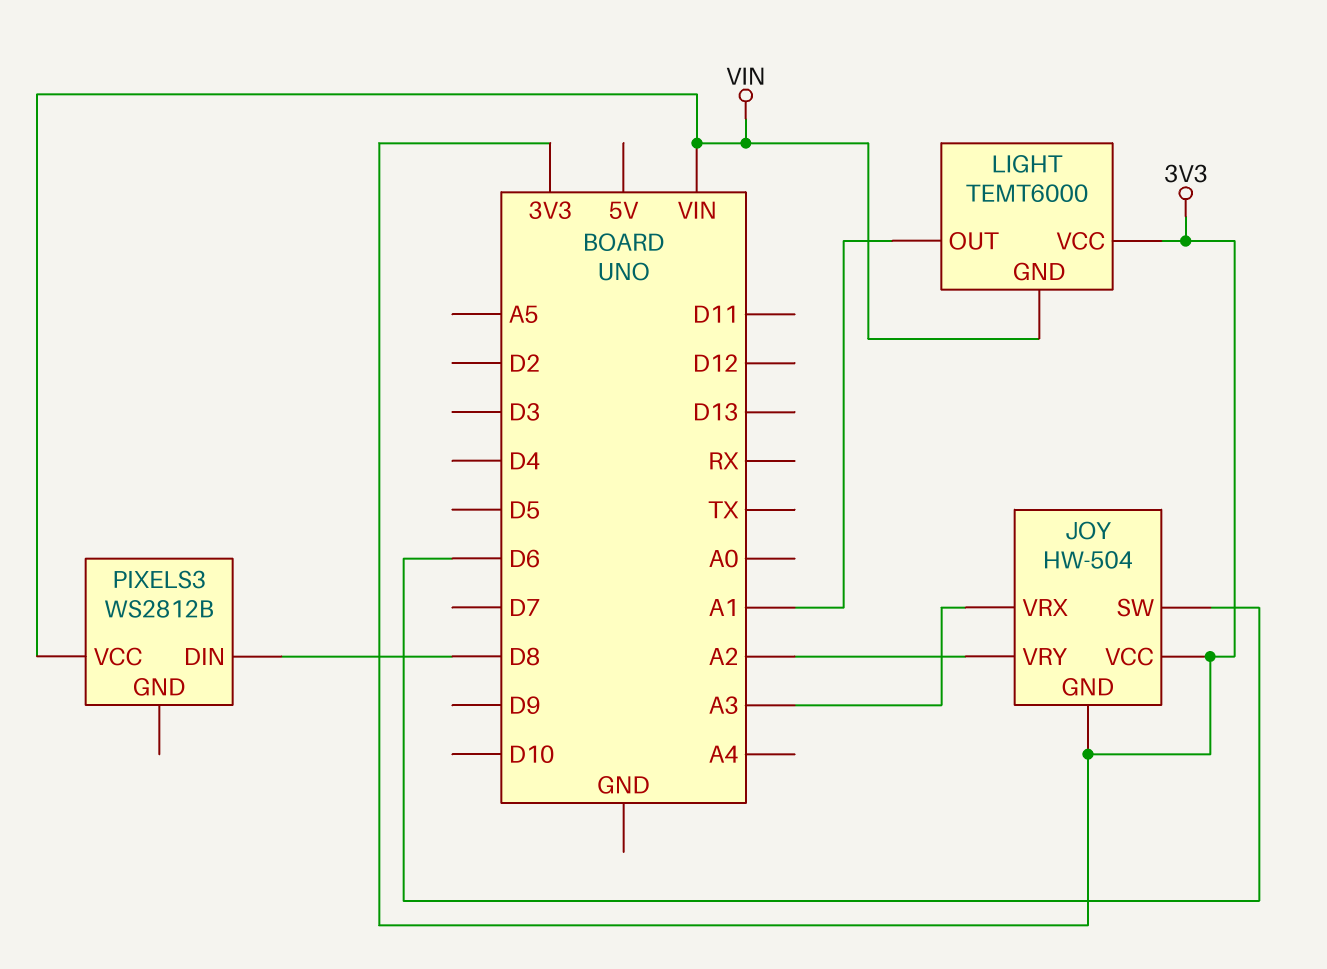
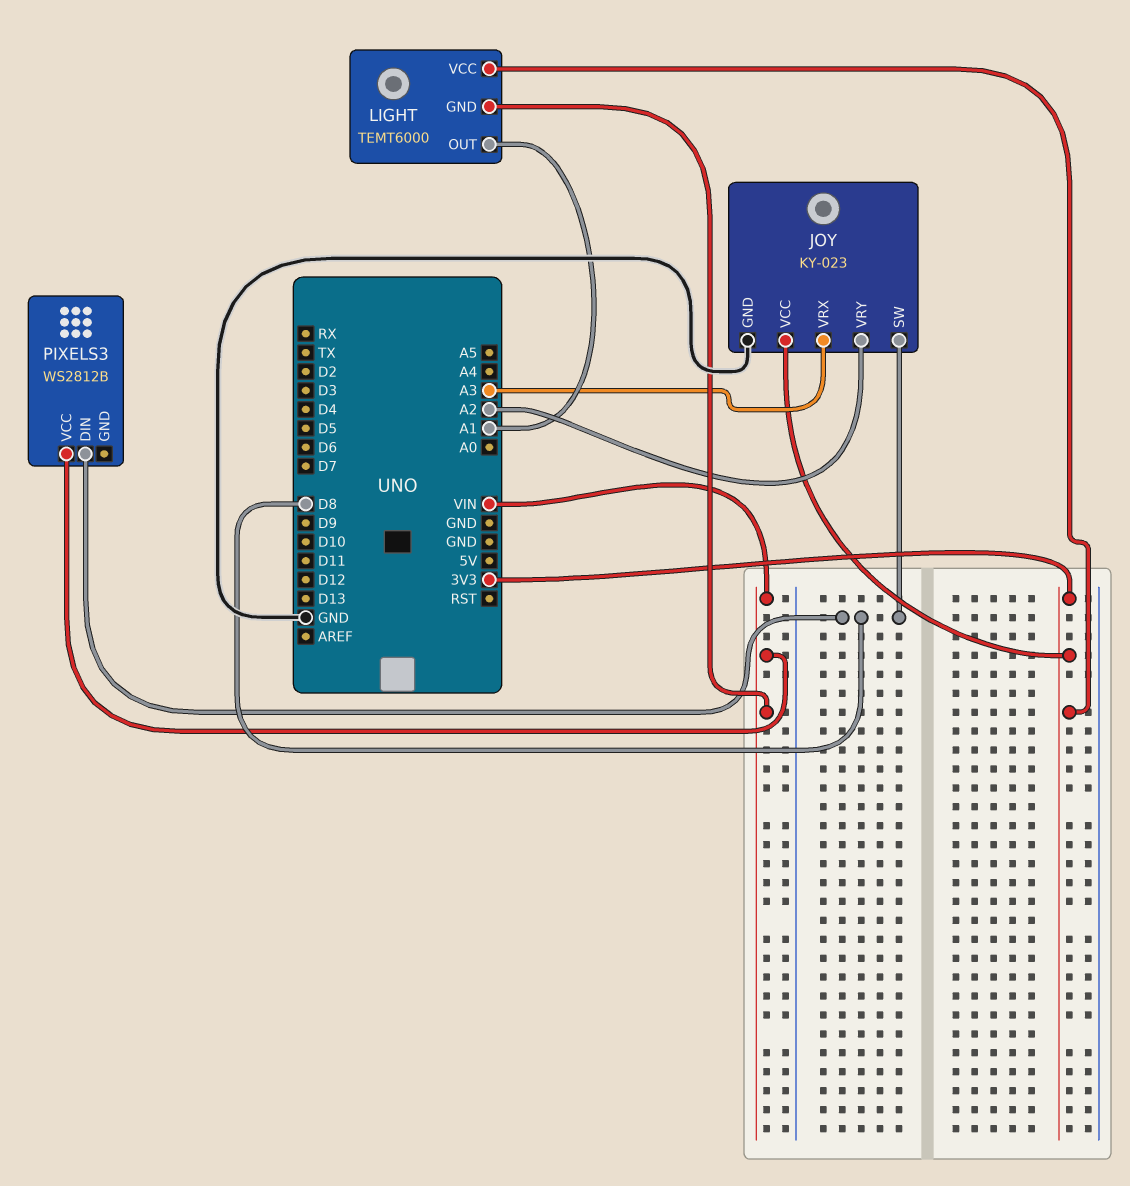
JOY: HW-504 -> KY-023
JOY pin GND: 3V3 -> GND
JOY pin SW: D6 -> D8

